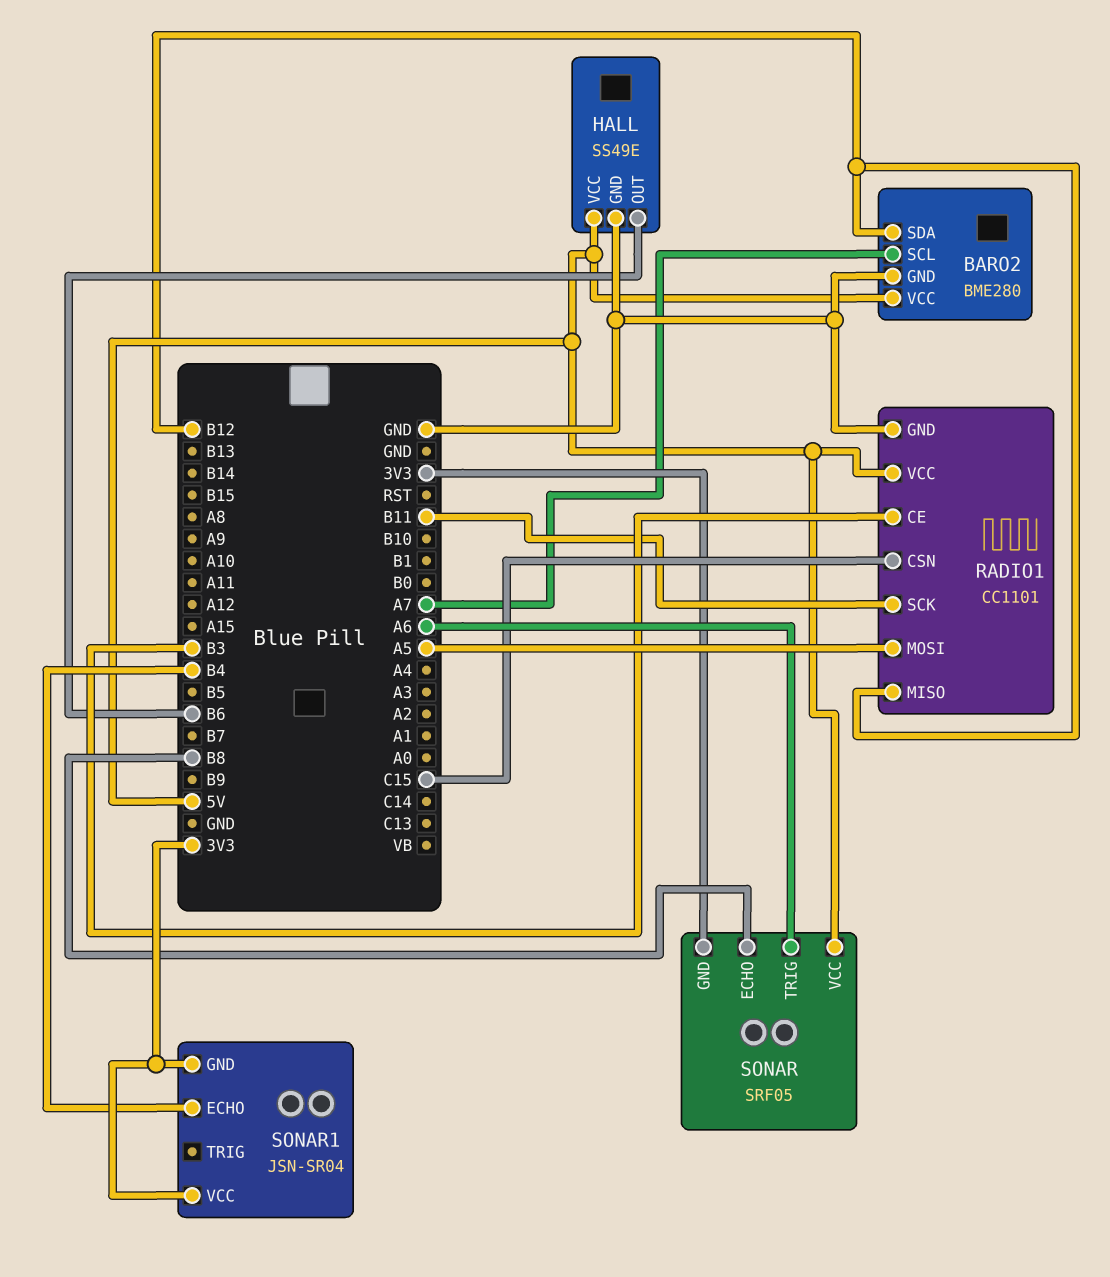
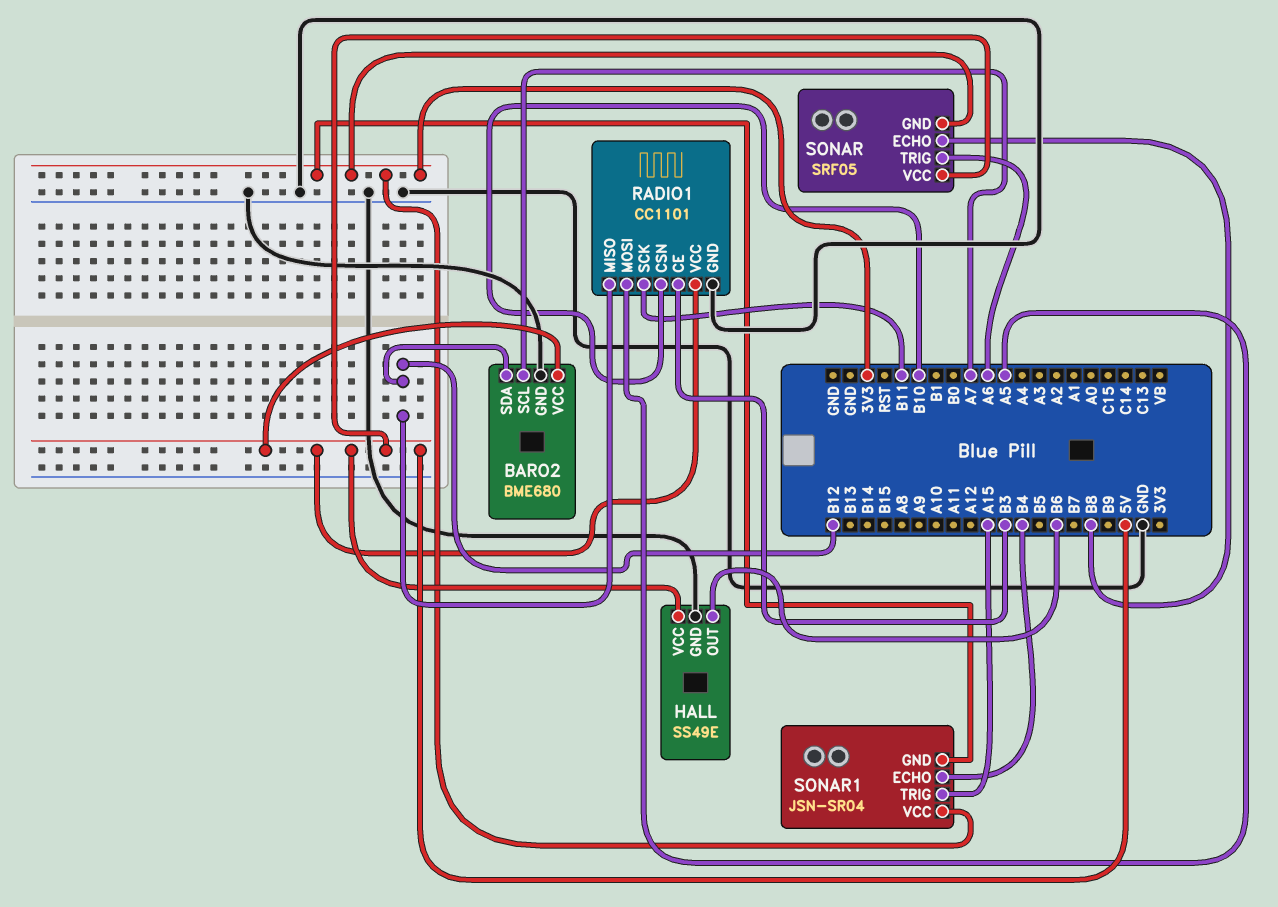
BARO2: BME280 -> BME680
RADIO1 pin CSN: C15 -> B10
SONAR1 pin TRIG: none -> A15

